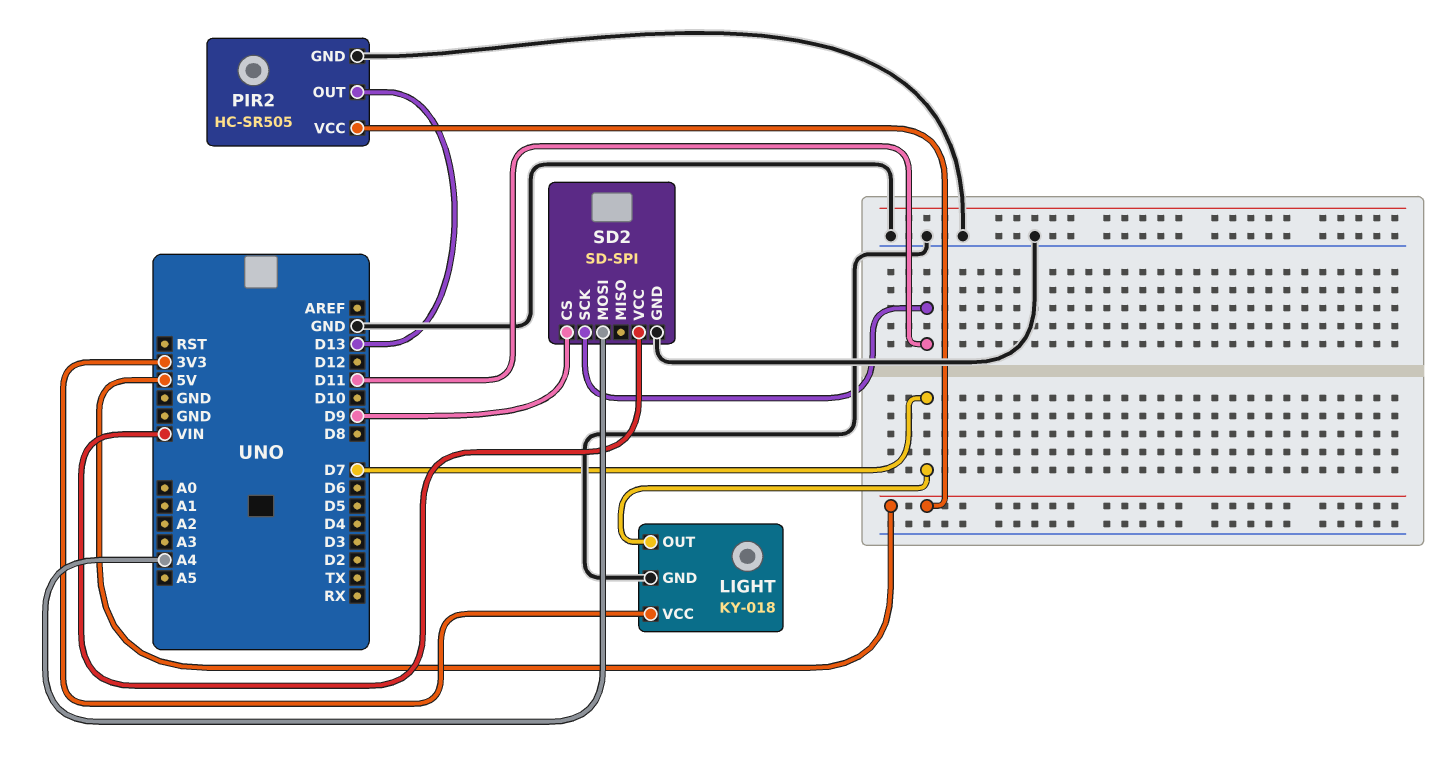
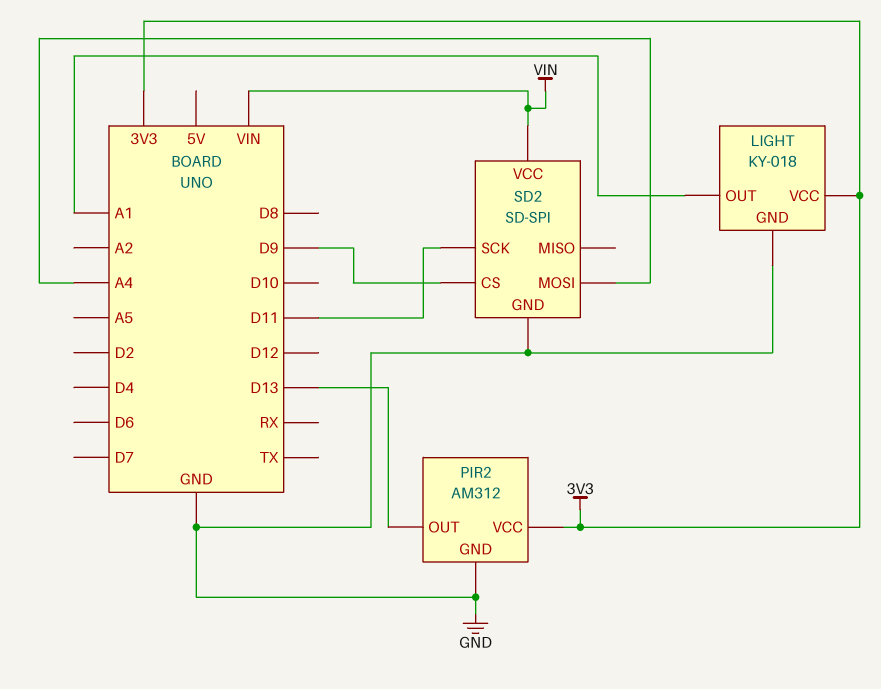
LIGHT pin OUT: D7 -> A1
PIR2: HC-SR505 -> AM312
PIR2 pin VCC: 5V -> 3V3

